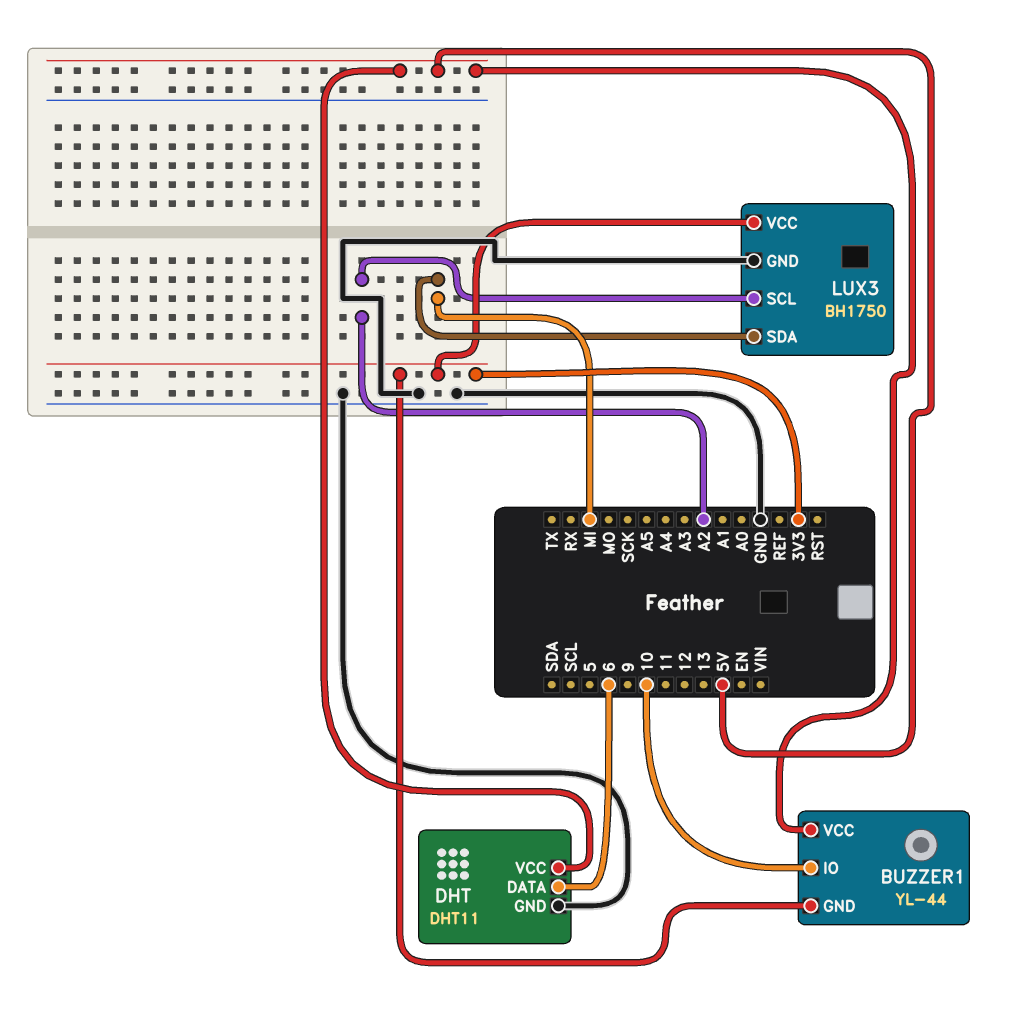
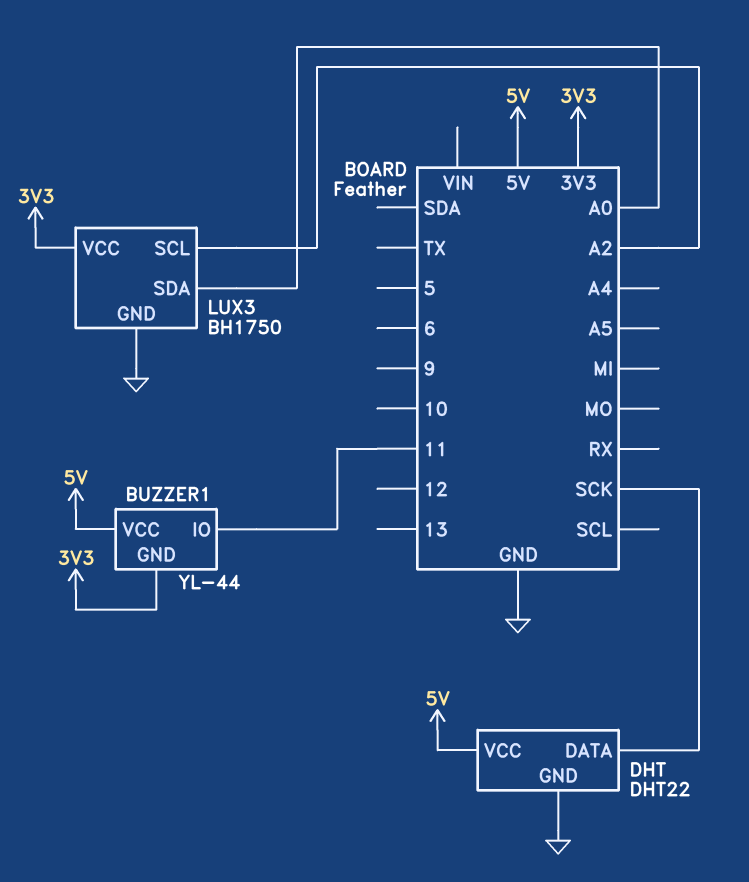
BUZZER1 pin IO: 10 -> 11
DHT: DHT11 -> DHT22
DHT pin DATA: 6 -> SCK
LUX3 pin SDA: MI -> A0

